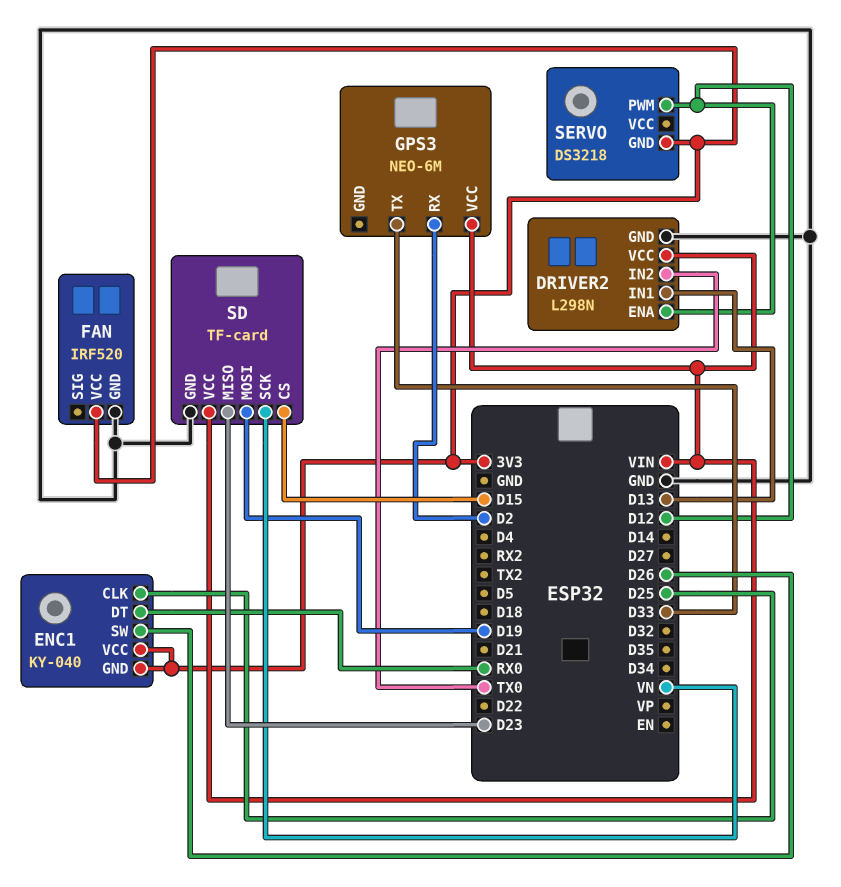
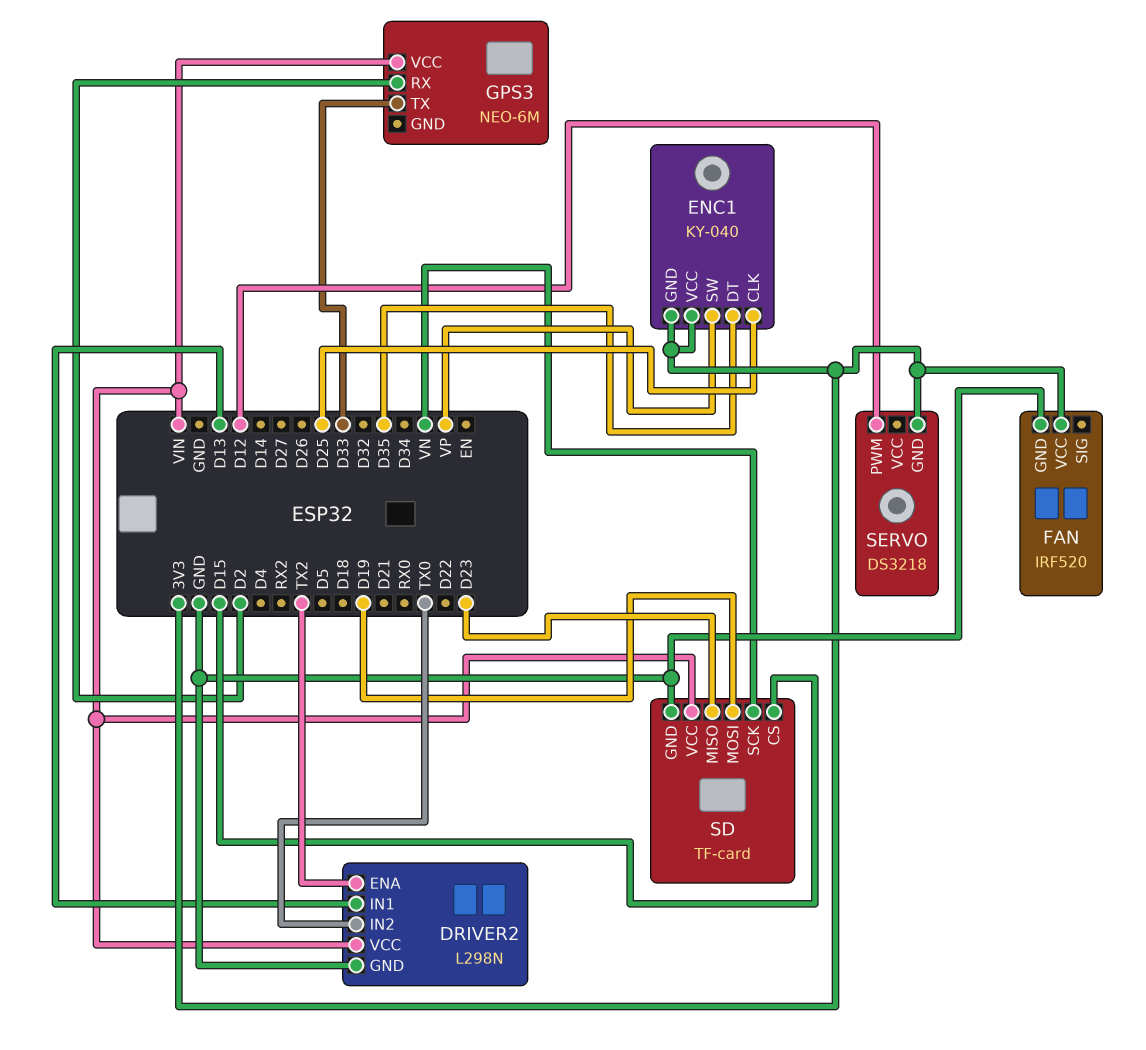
DRIVER2 pin ENA: D12 -> TX2
ENC1 pin DT: RX0 -> D35
ENC1 pin SW: D26 -> VP

